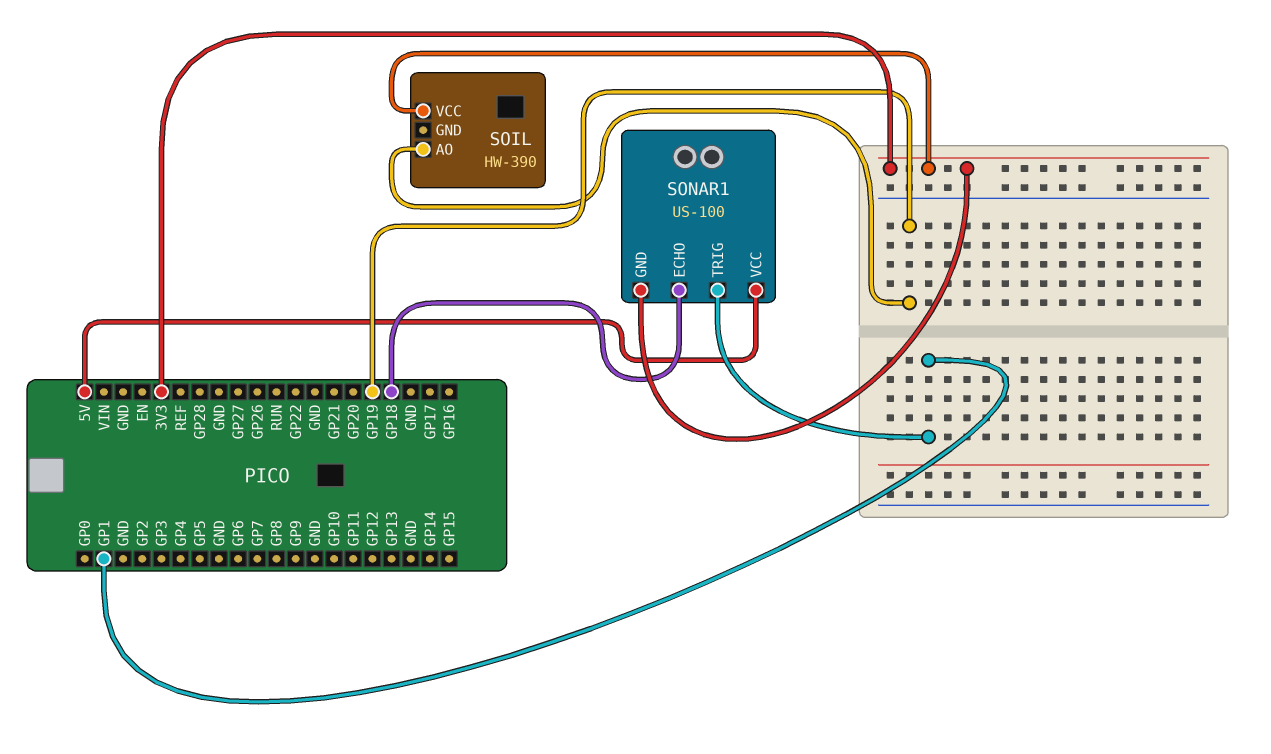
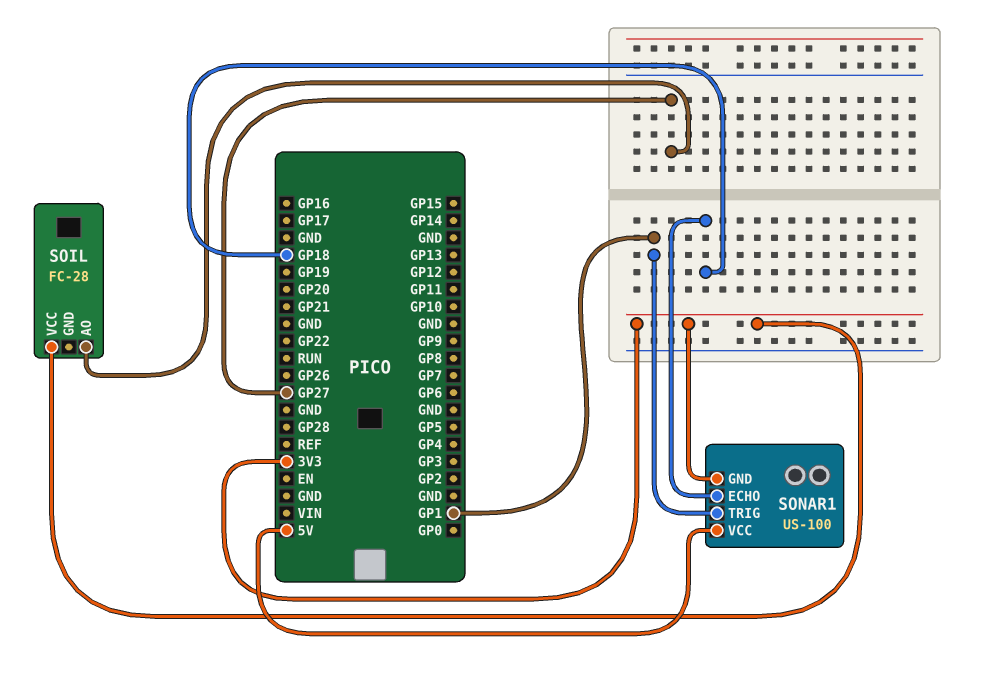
SOIL: HW-390 -> FC-28
SOIL pin AO: GP19 -> GP27

